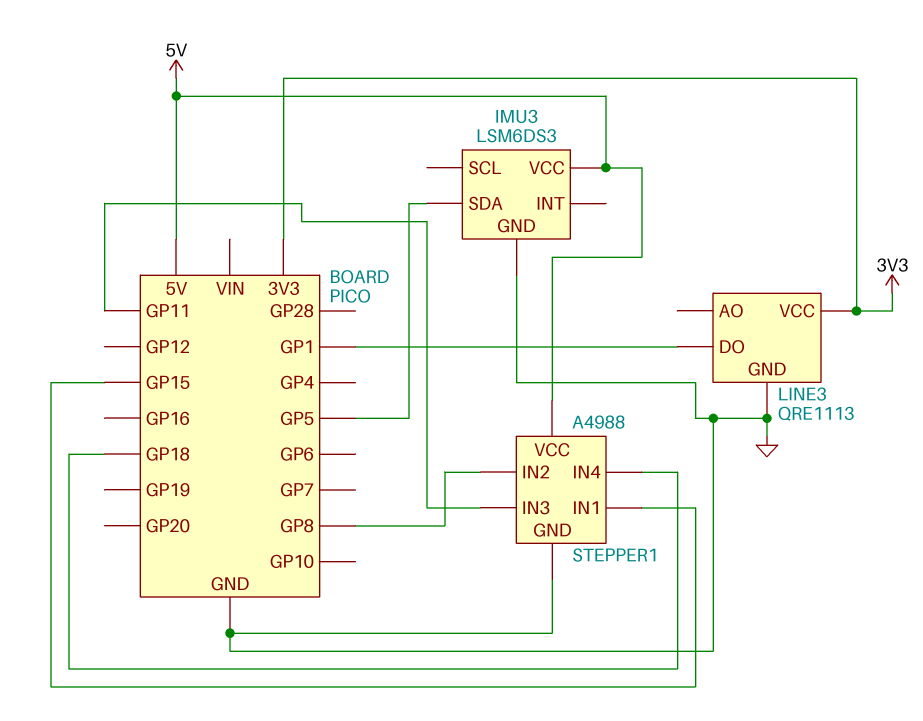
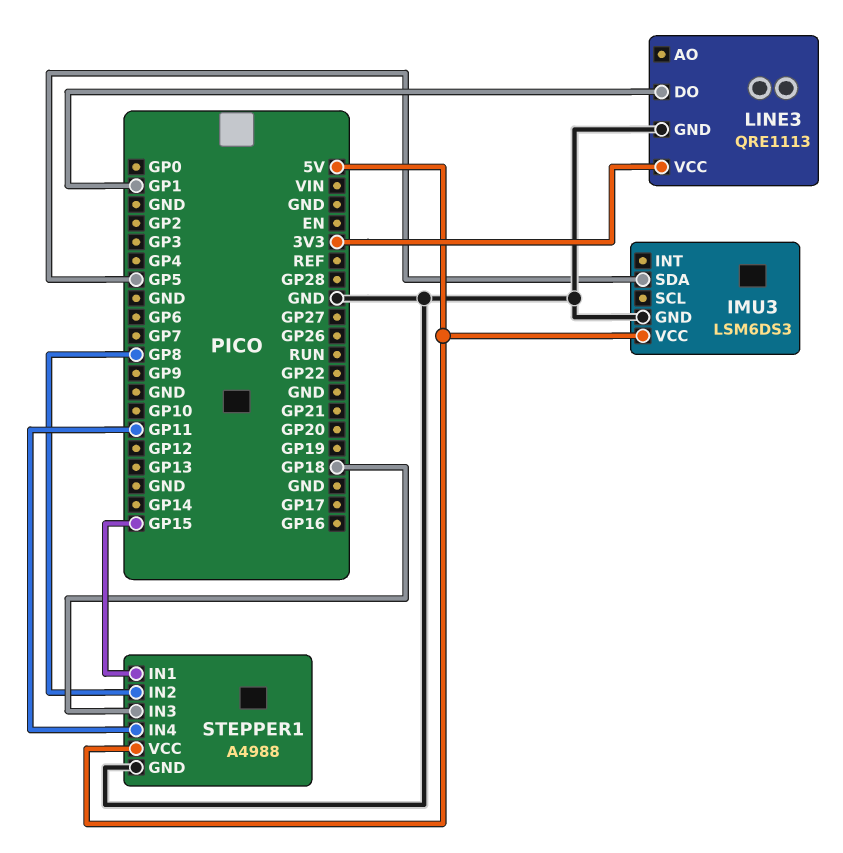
STEPPER1 pin IN3: GP11 -> GP18
STEPPER1 pin IN4: GP18 -> GP11

